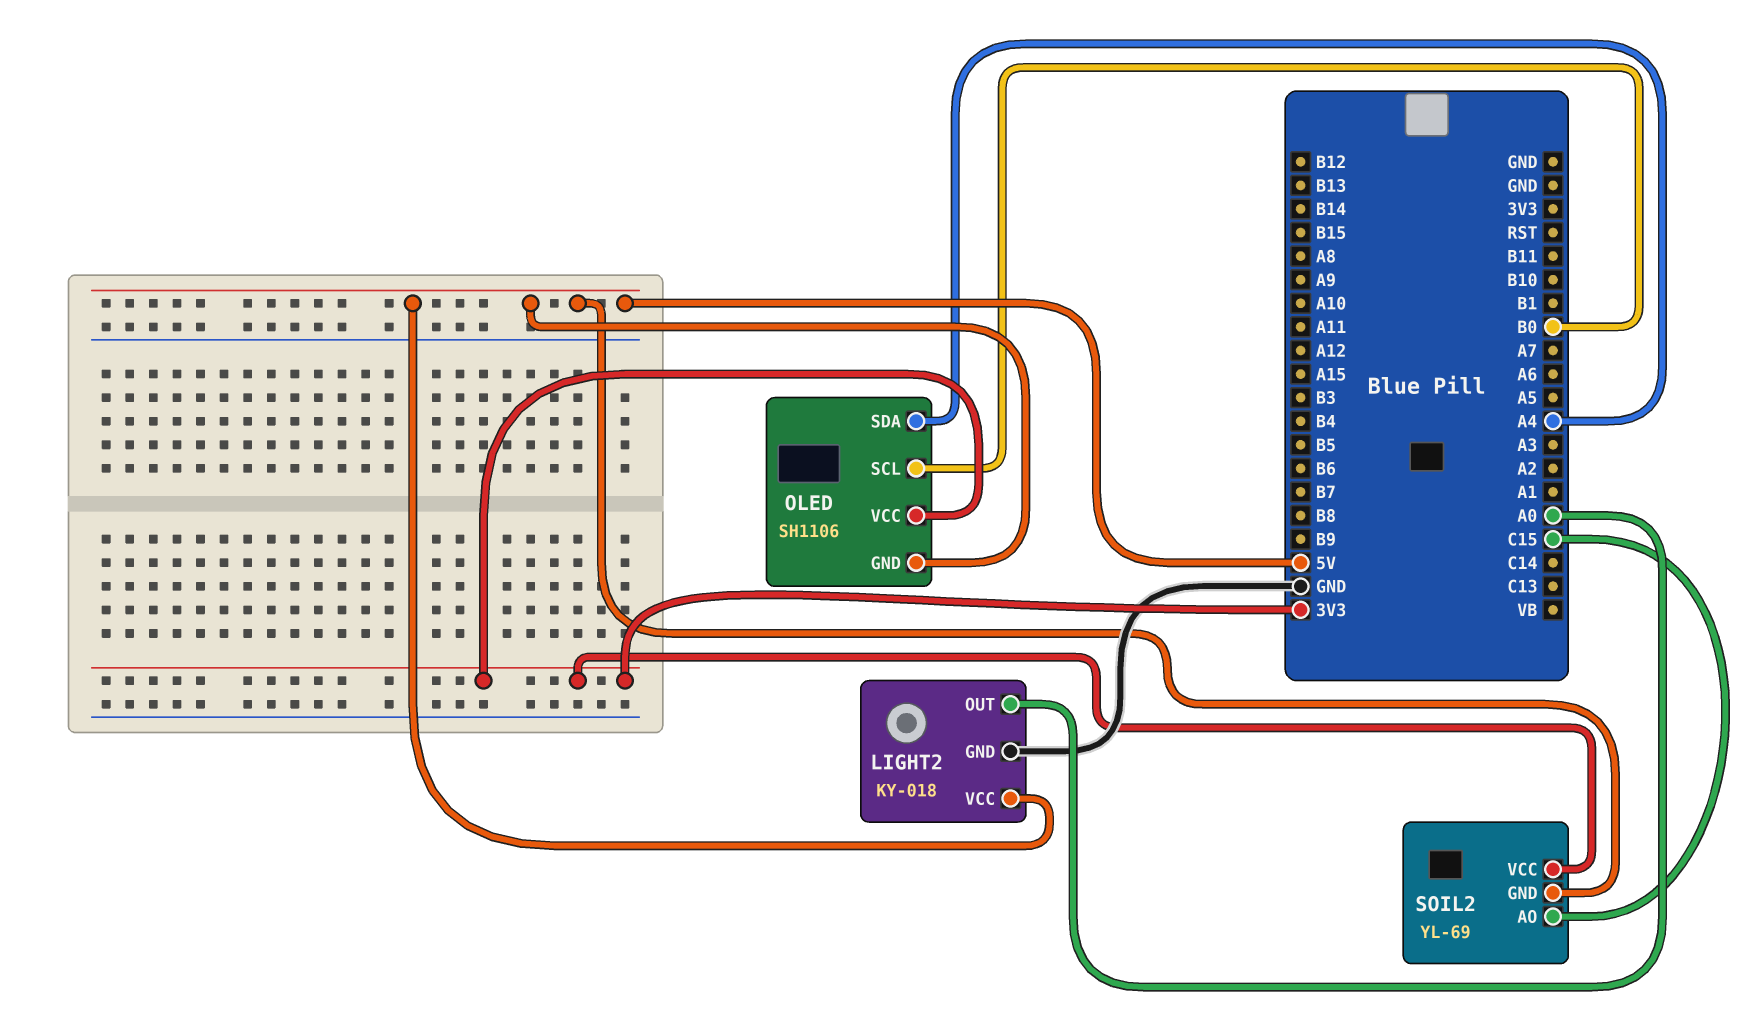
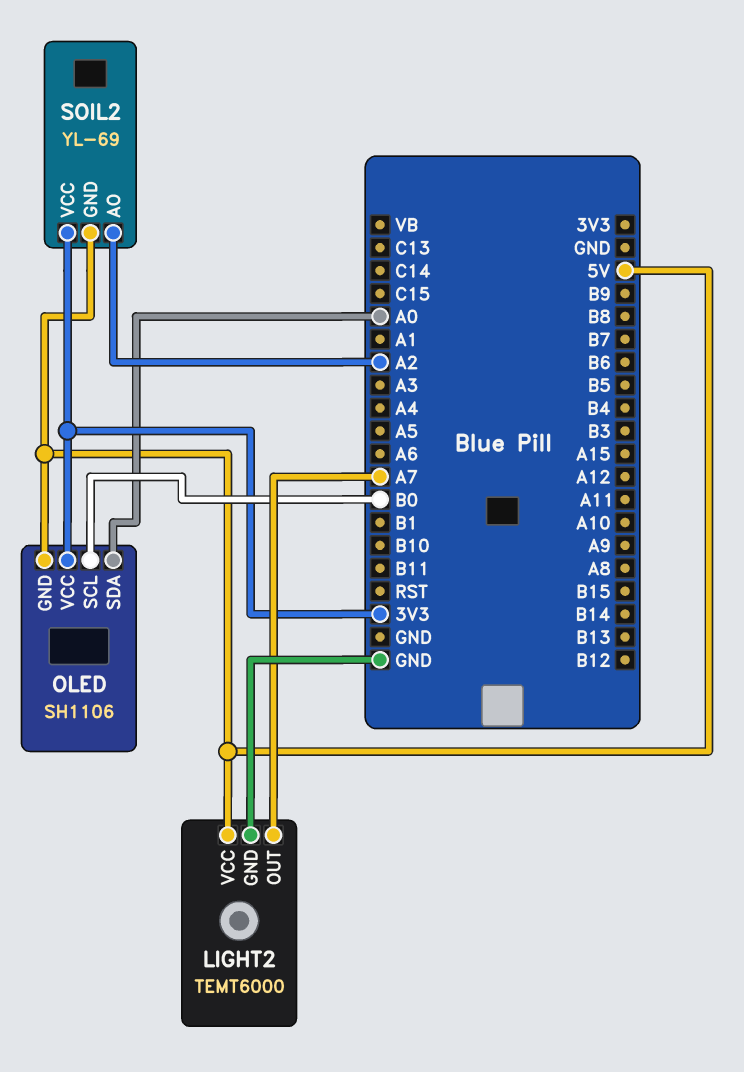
LIGHT2: KY-018 -> TEMT6000
LIGHT2 pin OUT: A0 -> A7
OLED pin SDA: A4 -> A0
SOIL2 pin AO: C15 -> A2

